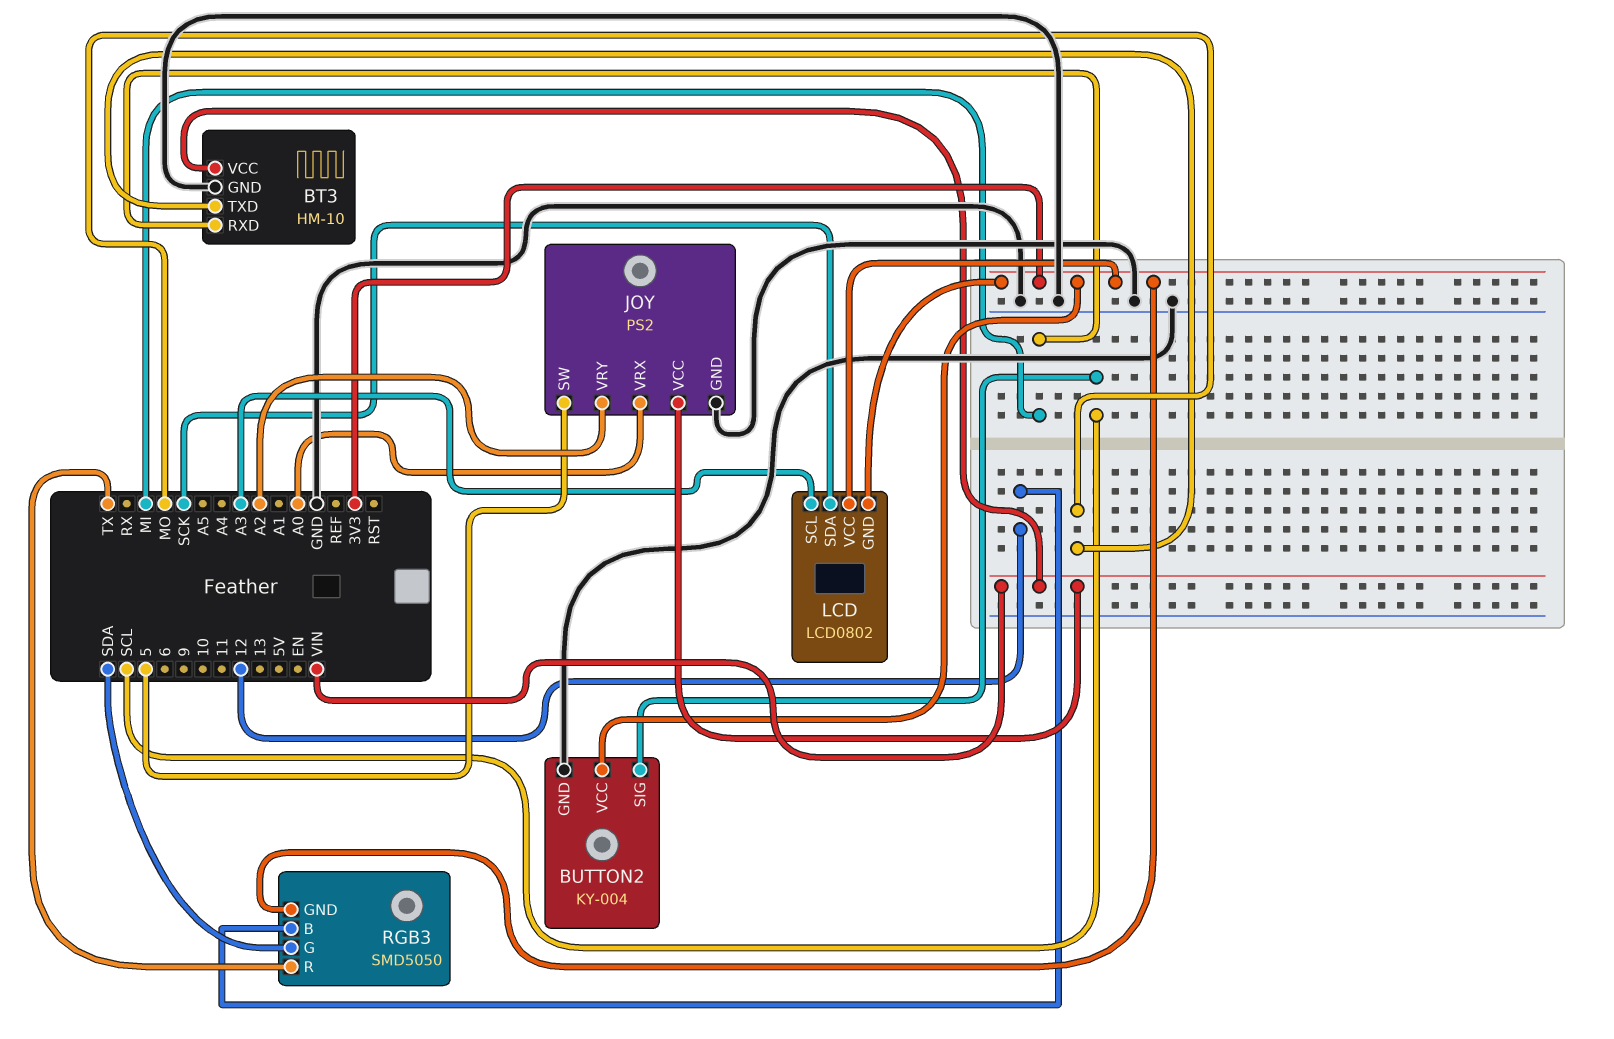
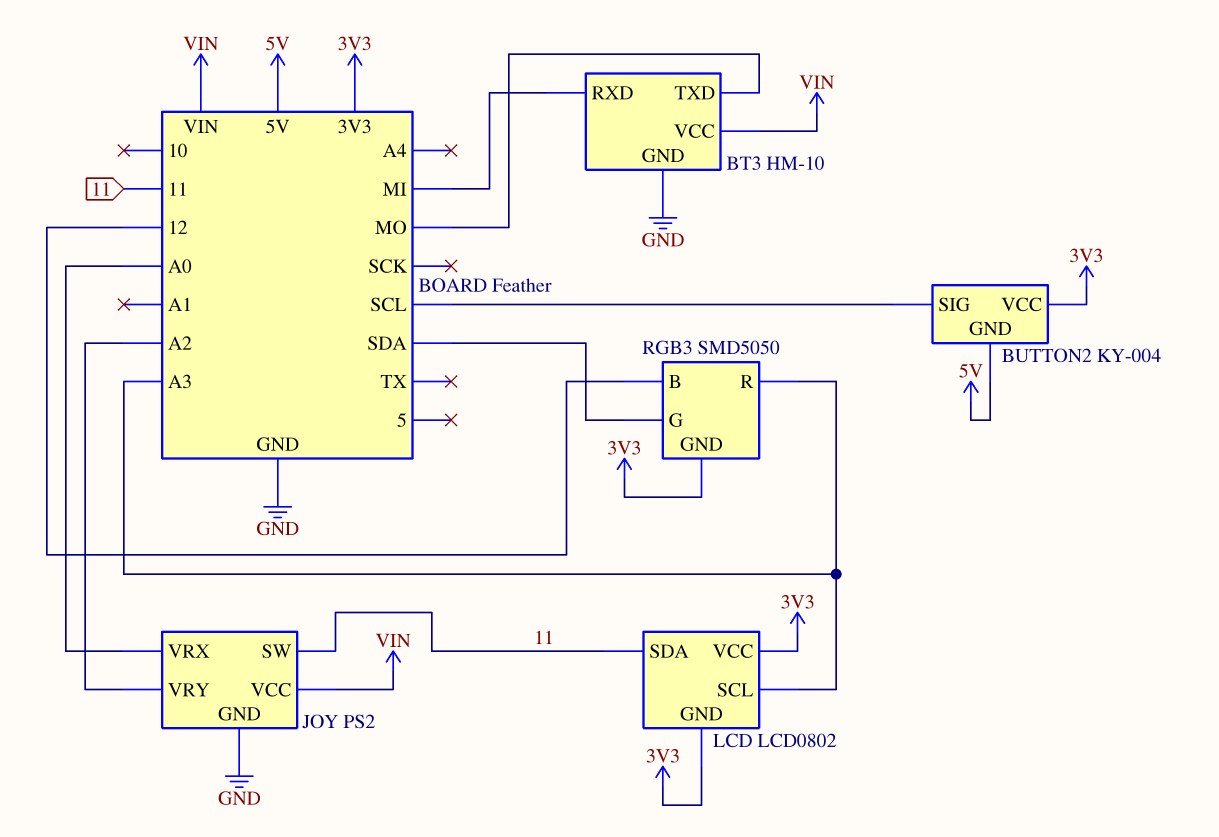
BUTTON2 pin GND: GND -> 5V
JOY pin SW: 5 -> 11
LCD pin SDA: SCK -> 11
RGB3 pin R: TX -> A3

